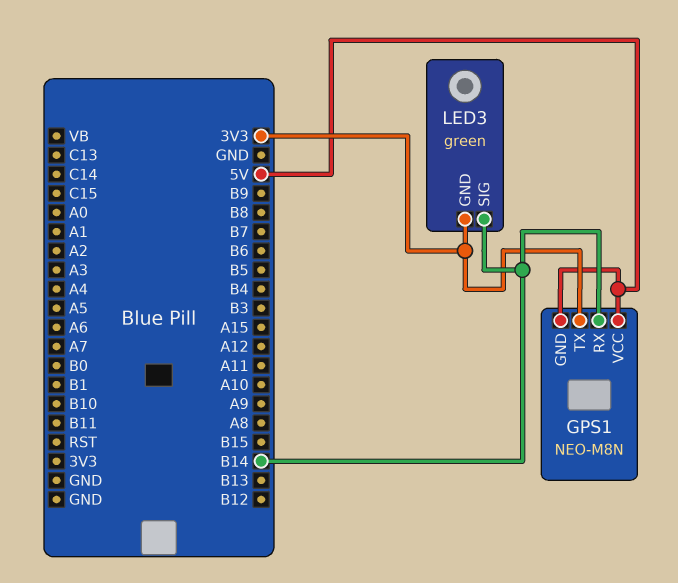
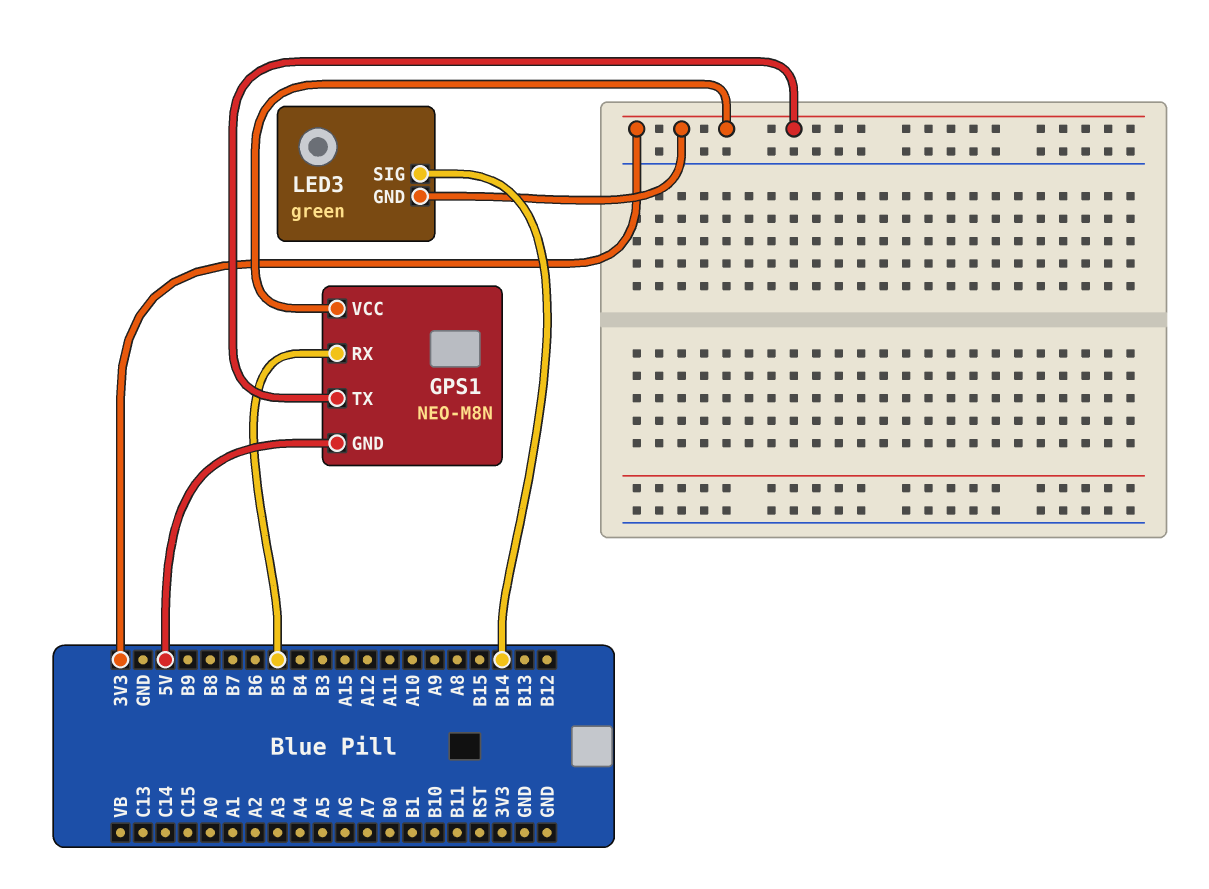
GPS1 pin RX: B14 -> B5
GPS1 pin VCC: 5V -> 3V3

